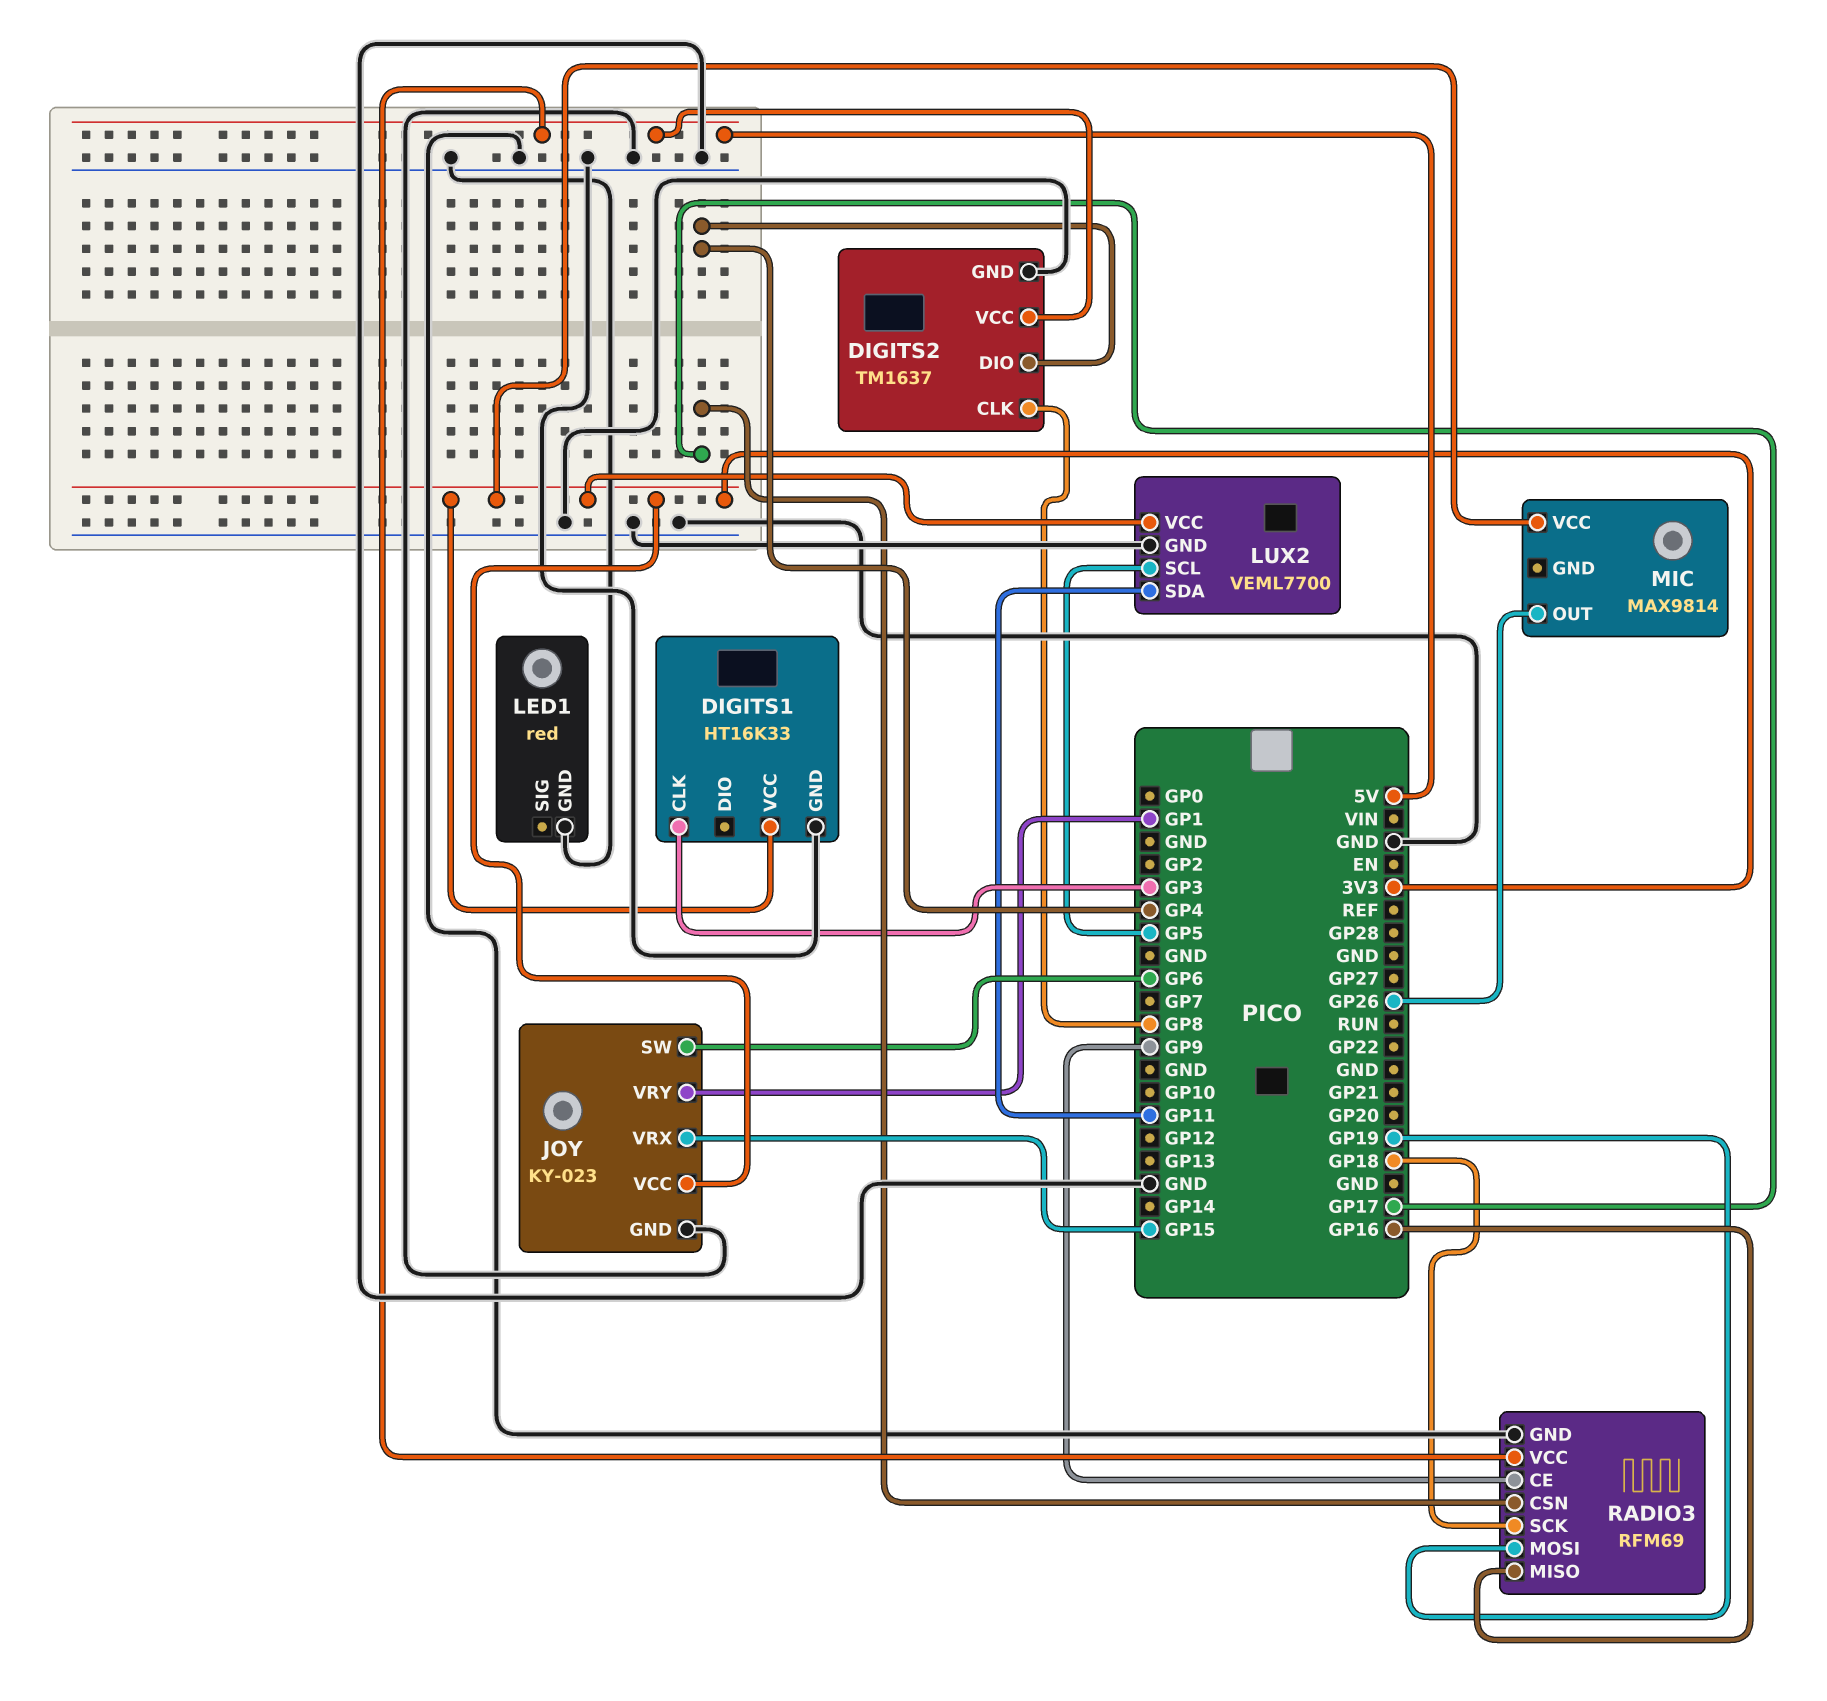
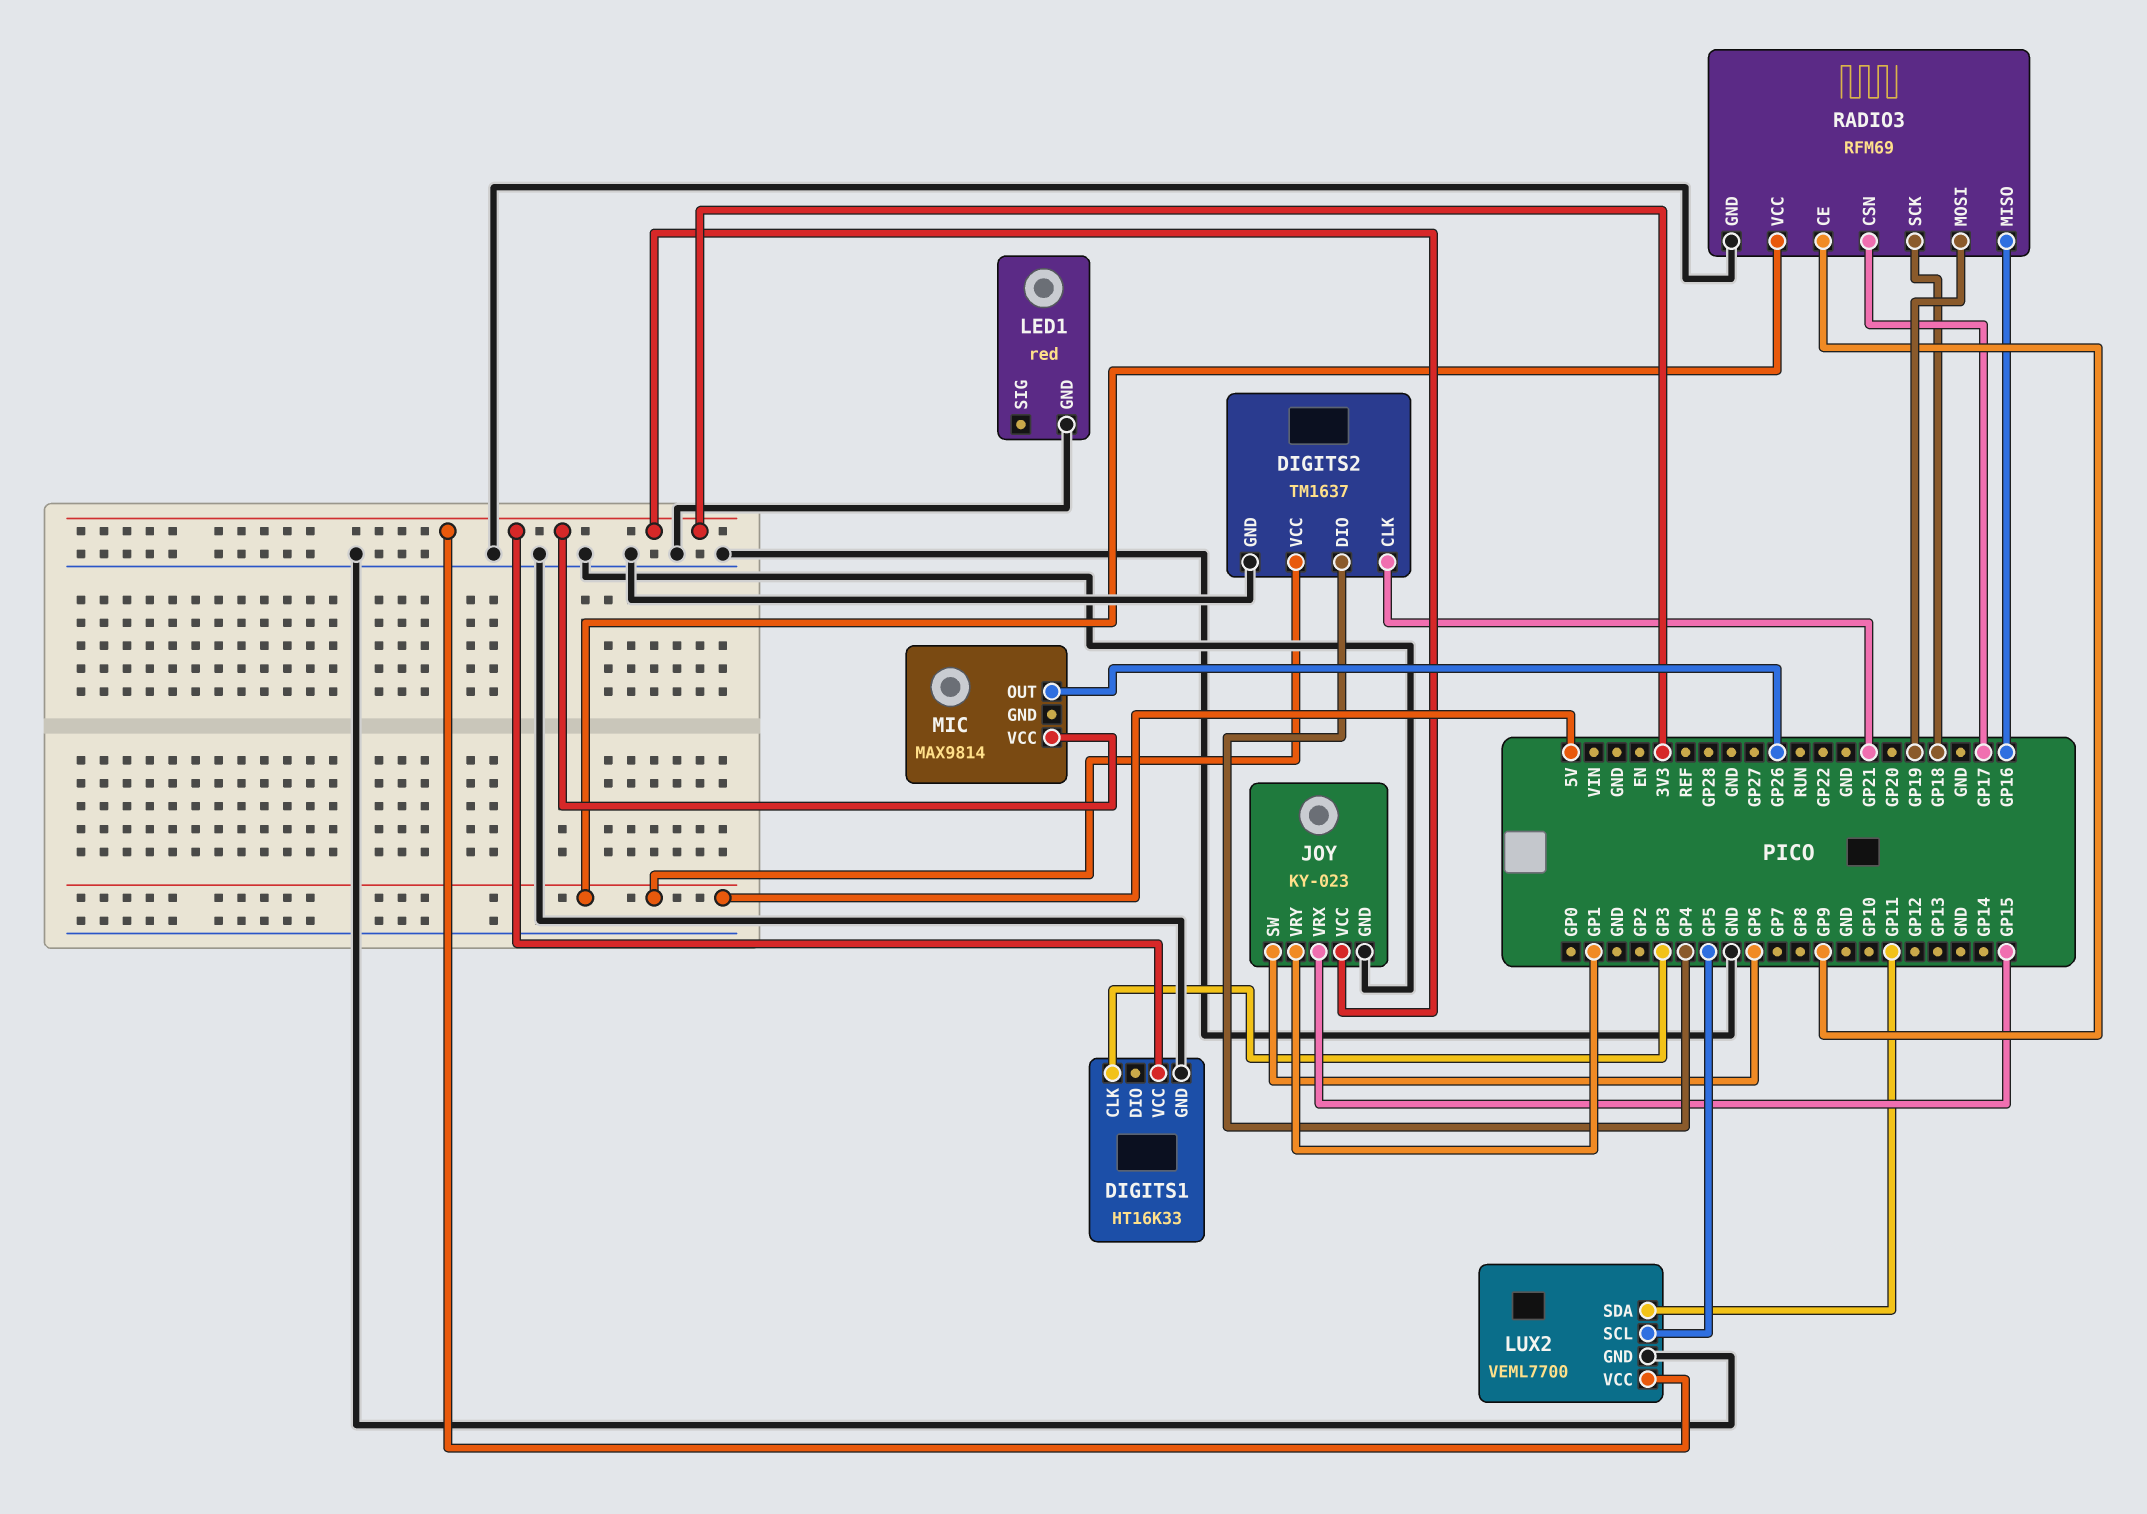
DIGITS2 pin CLK: GP8 -> GP21

